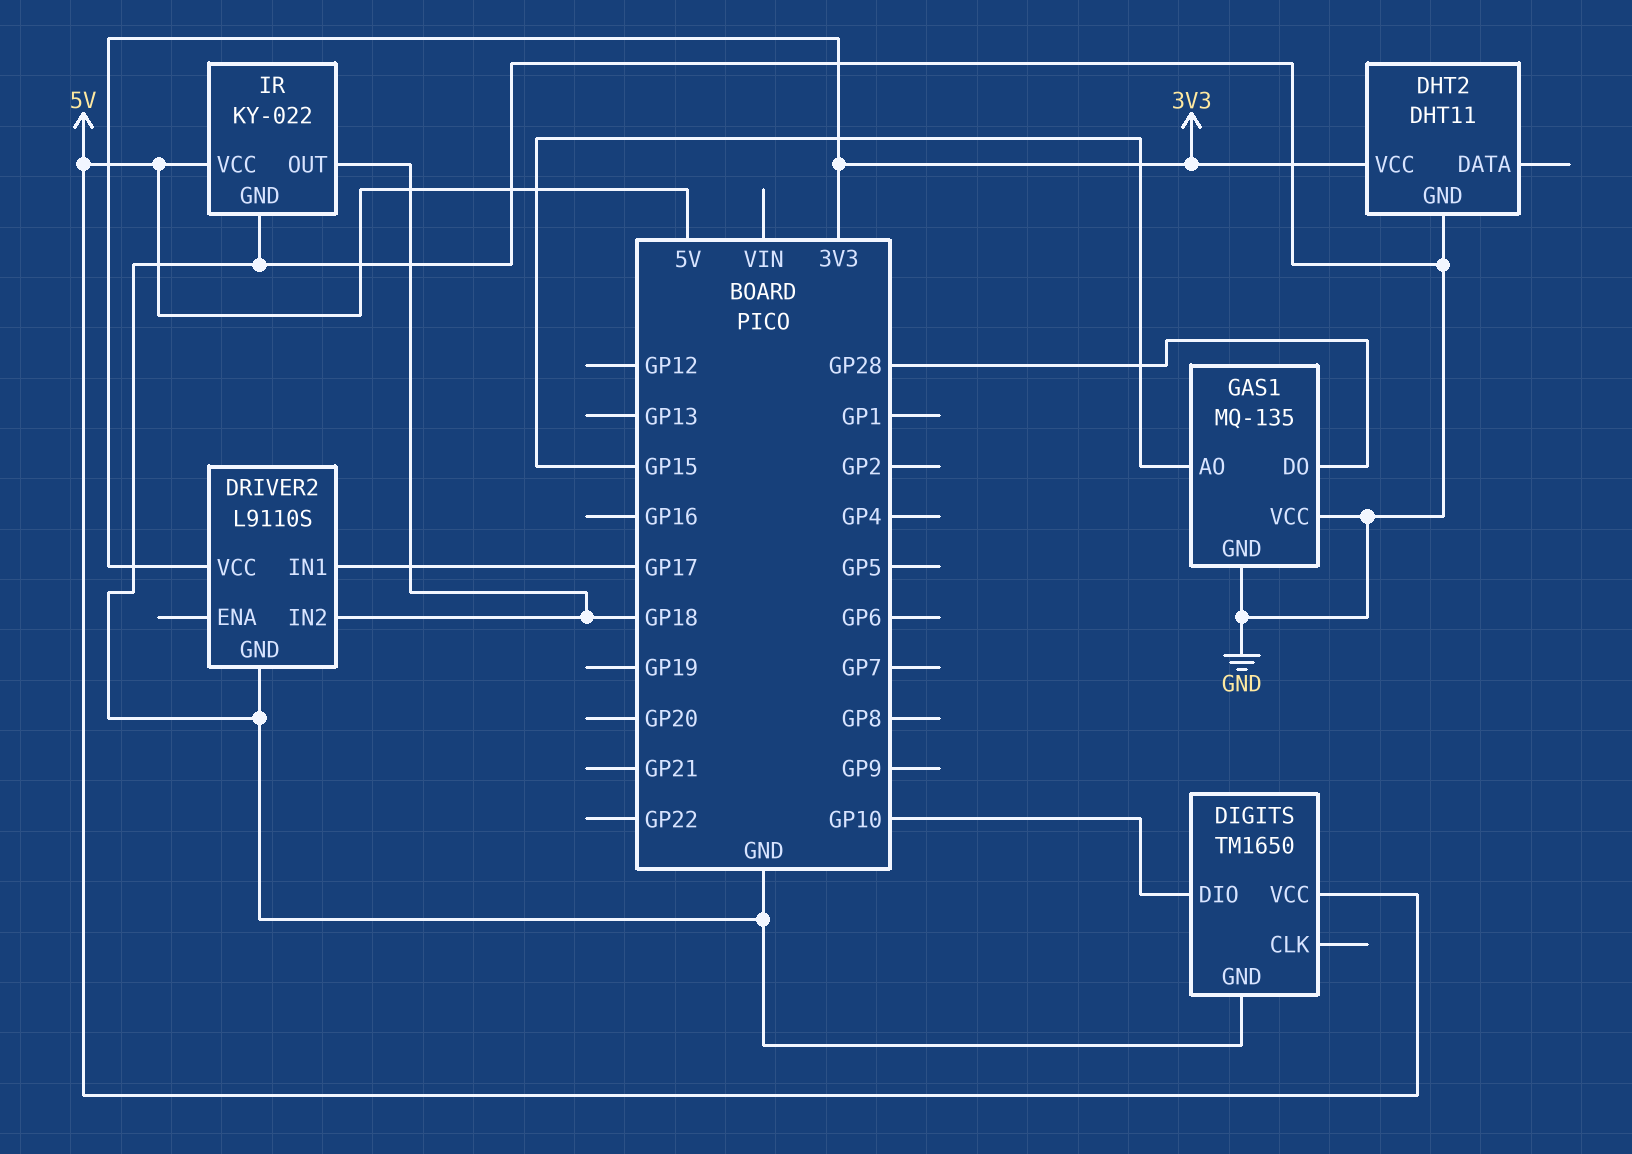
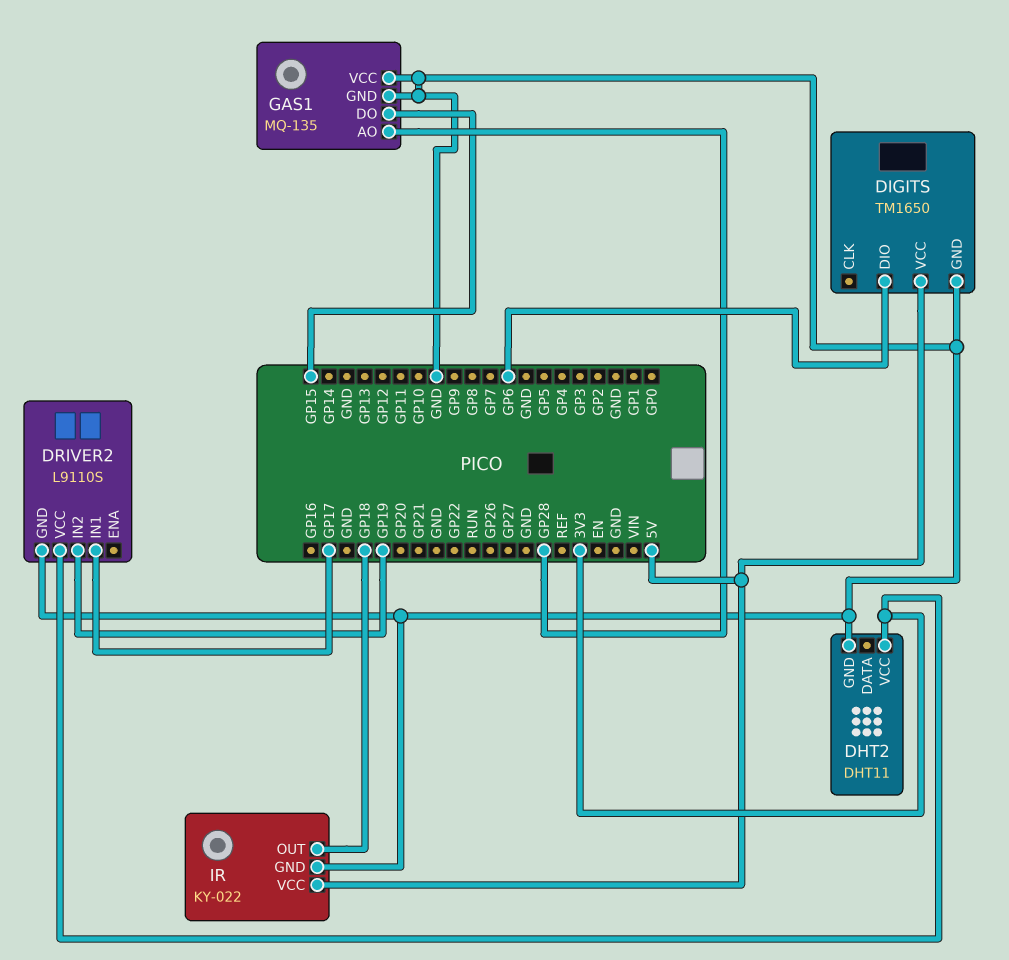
DIGITS pin DIO: GP10 -> GP6
DRIVER2 pin IN2: GP18 -> GP19
GAS1 pin AO: GP15 -> GP28
GAS1 pin DO: GP28 -> GP15

